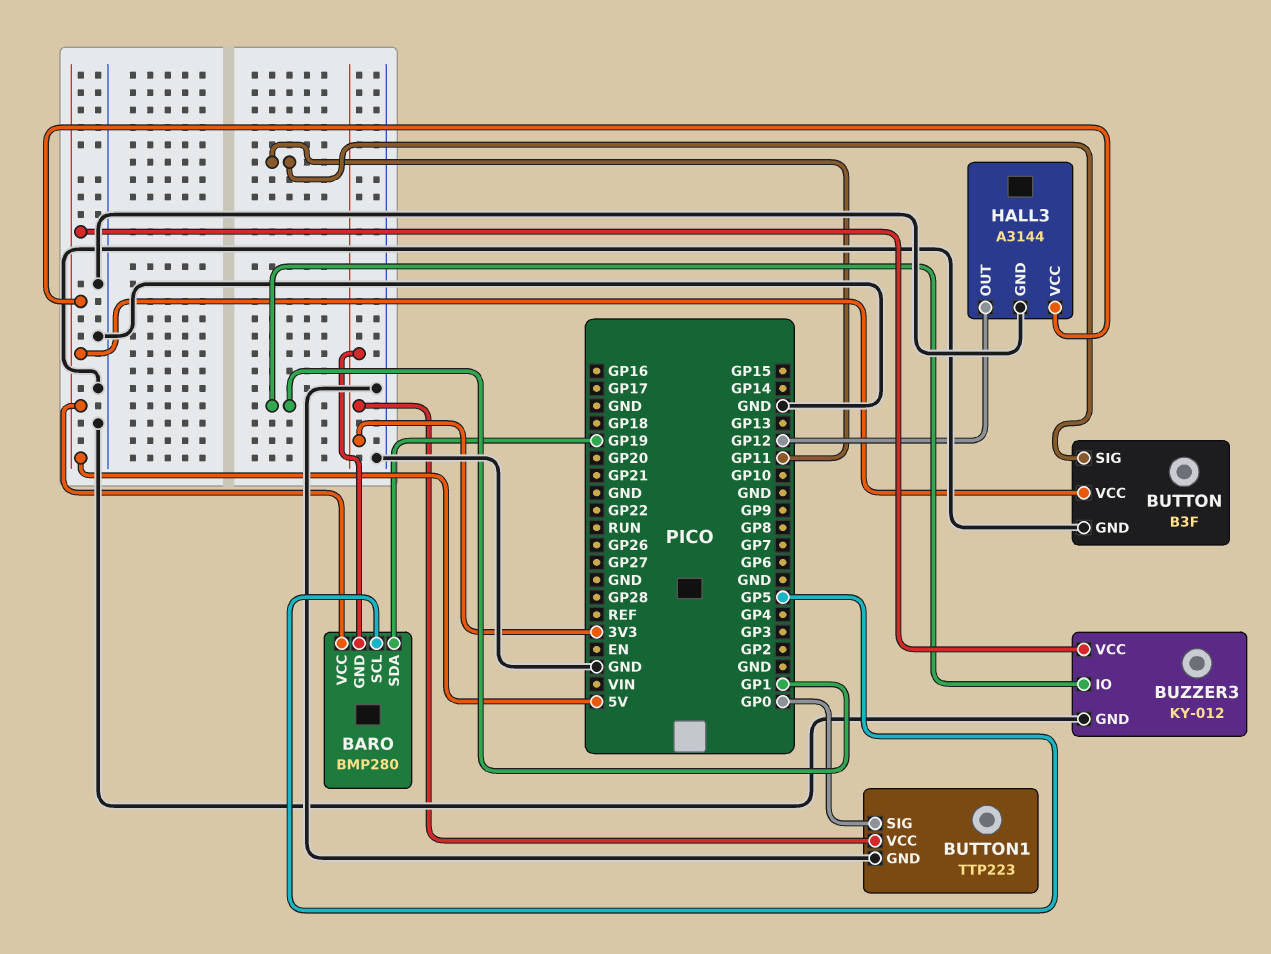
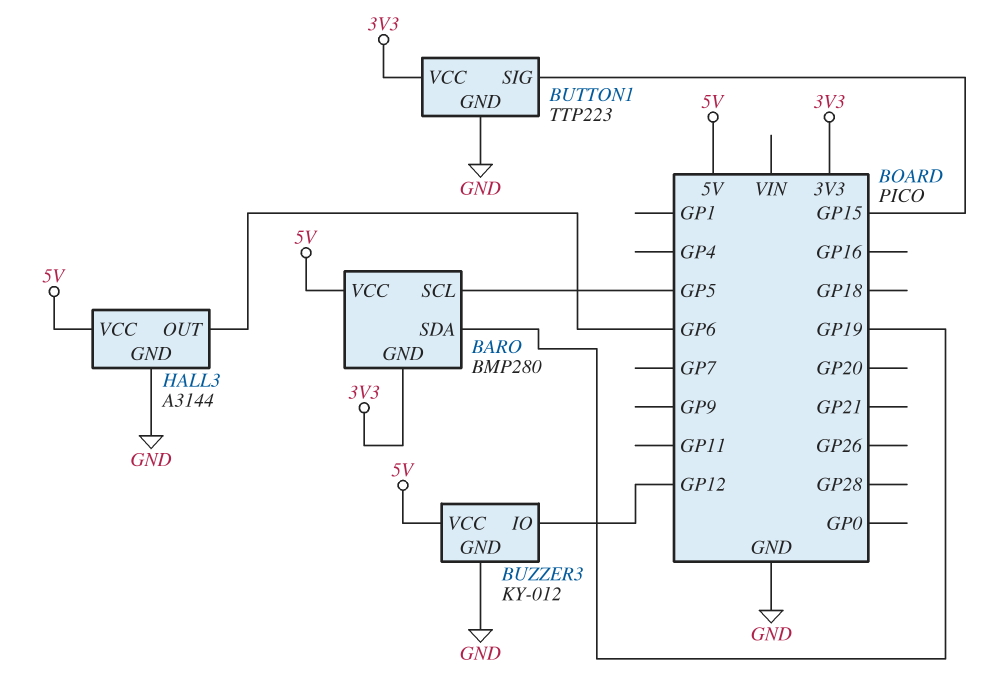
BUTTON: B3F -> none
BUTTON pin GND: GND -> none
BUTTON pin SIG: GP11 -> none
BUTTON pin VCC: 5V -> none
BUTTON1 pin SIG: GP0 -> GP15
BUZZER3 pin IO: GP1 -> GP12
HALL3 pin OUT: GP12 -> GP6

